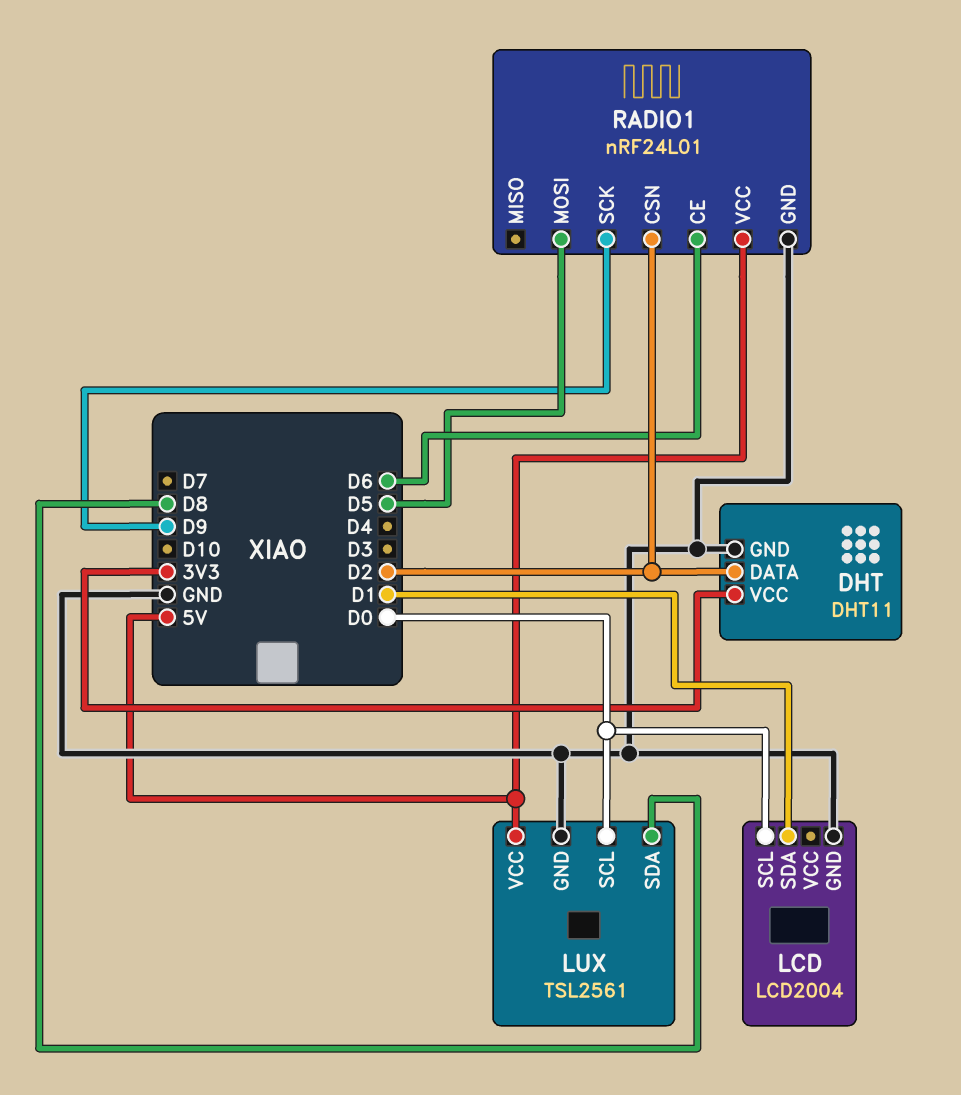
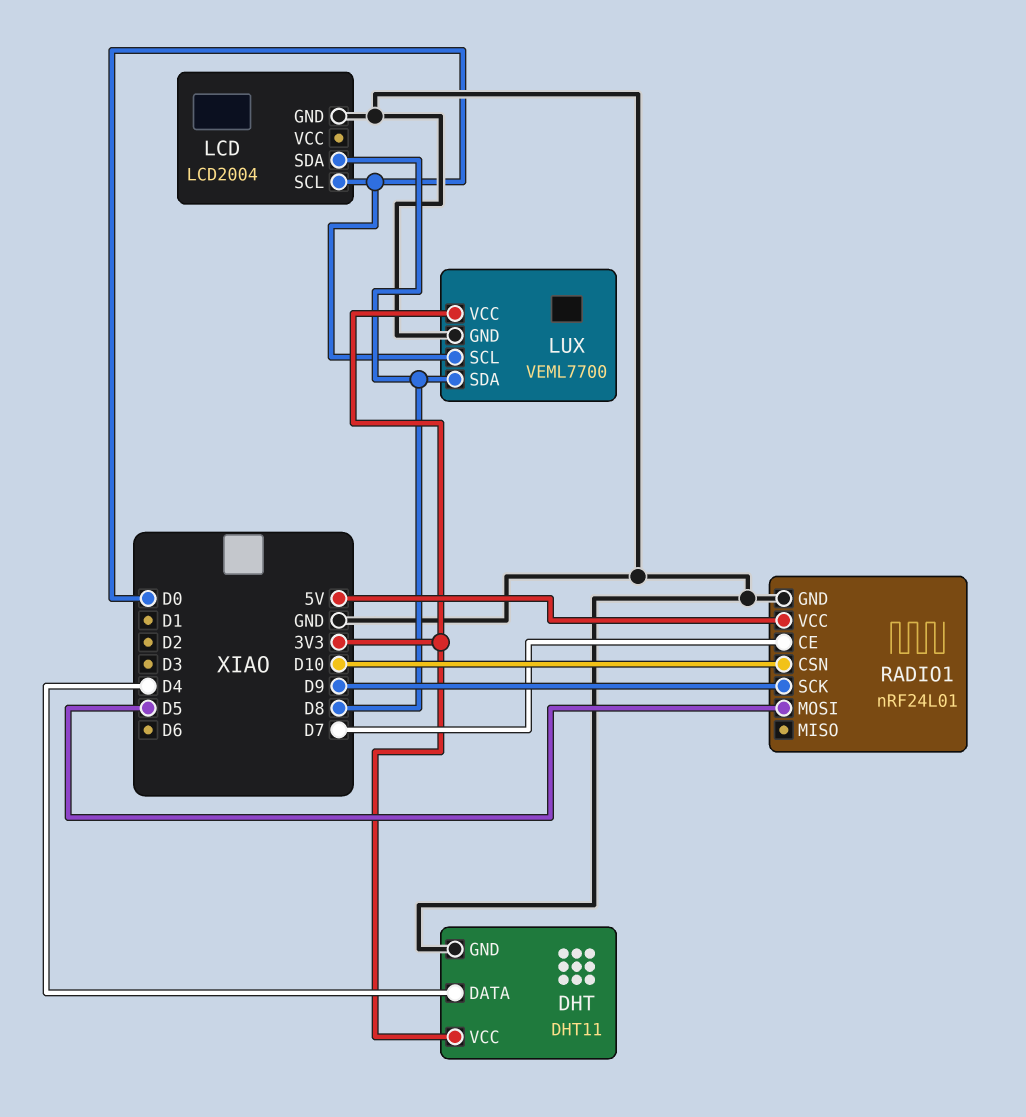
DHT pin DATA: D2 -> D4
LCD pin SDA: D1 -> D8
LUX: TSL2561 -> VEML7700
LUX pin VCC: 5V -> 3V3
RADIO1 pin CE: D6 -> D7
RADIO1 pin CSN: D2 -> D10

